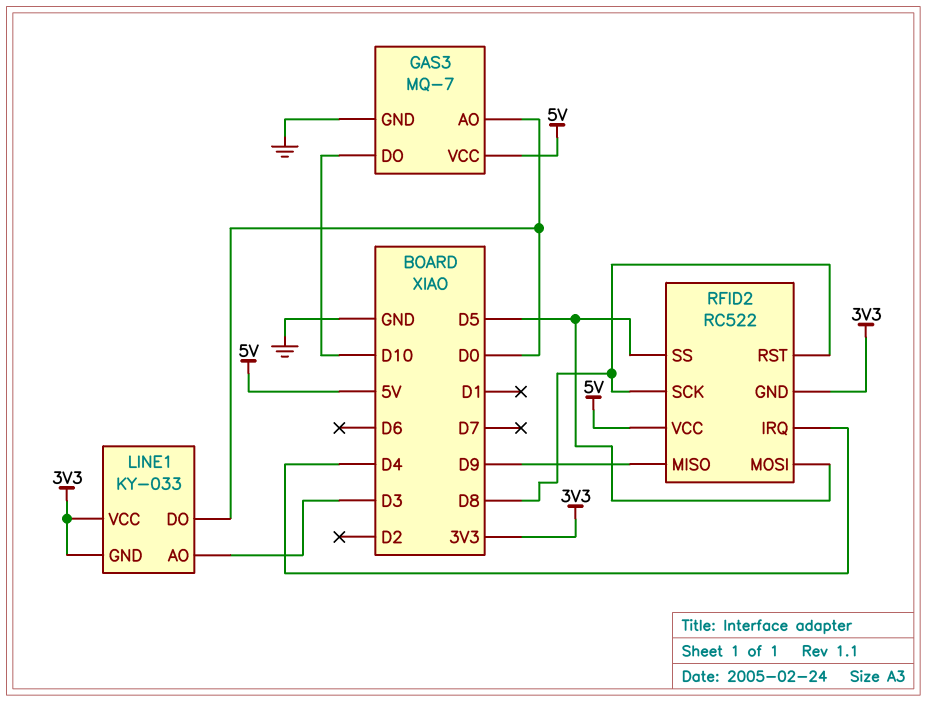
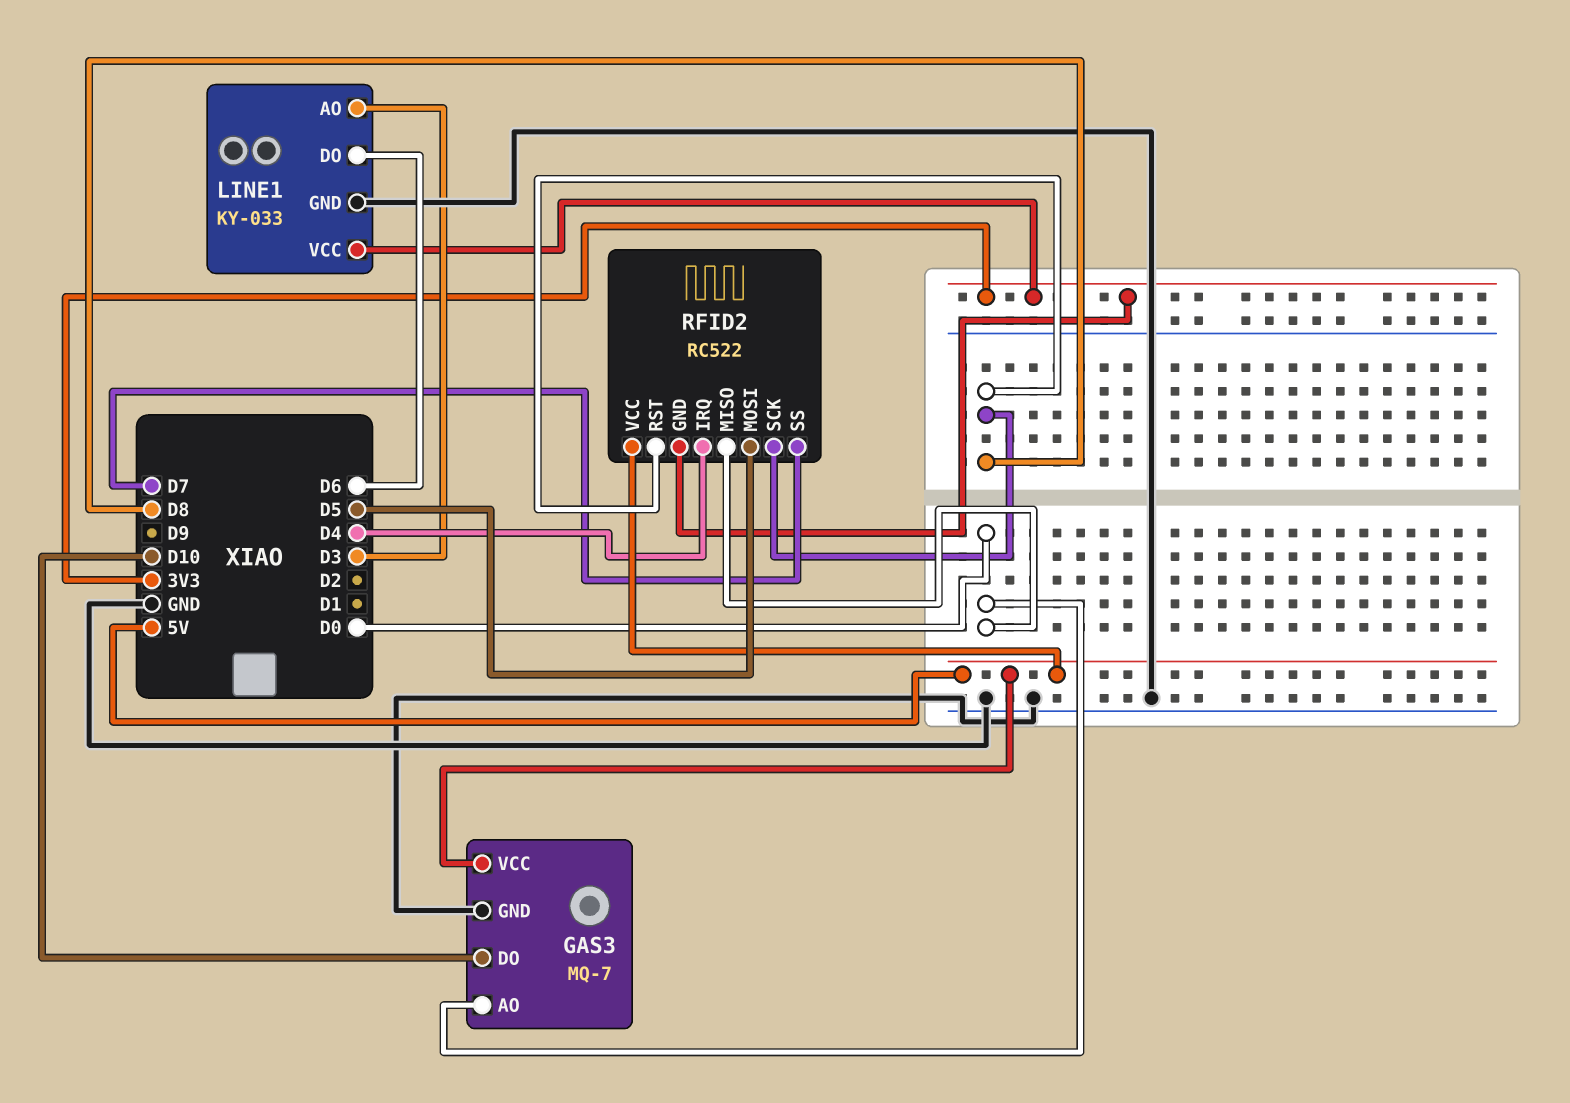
LINE1 pin DO: D0 -> D6
LINE1 pin GND: 3V3 -> GND
RFID2 pin MISO: D9 -> D0
RFID2 pin SS: D5 -> D7

